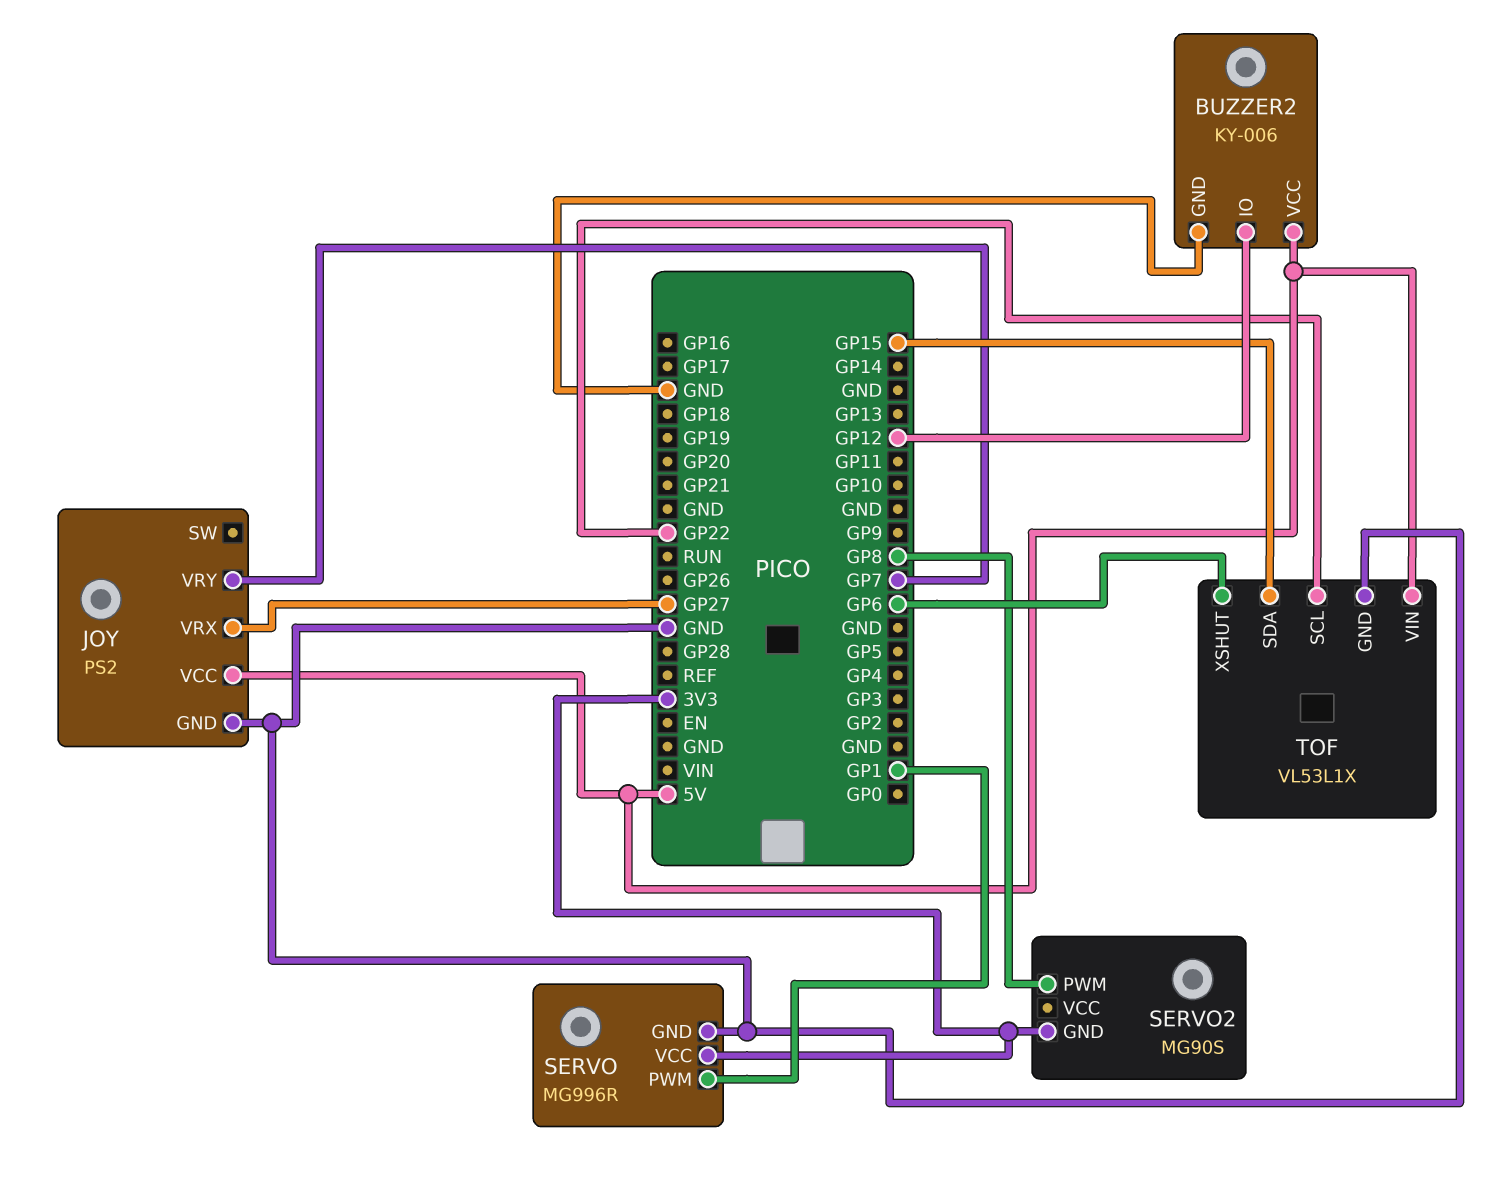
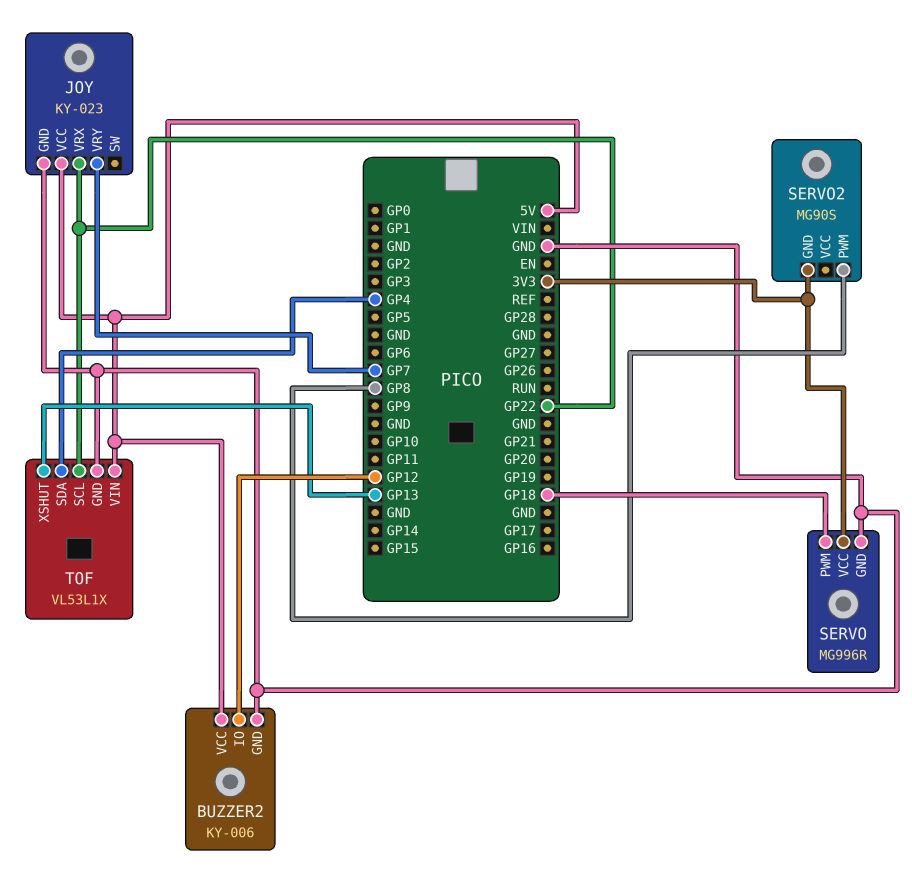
JOY: PS2 -> KY-023
JOY pin VRX: GP27 -> GP22
SERVO pin PWM: GP1 -> GP18
TOF pin SDA: GP15 -> GP4
TOF pin XSHUT: GP6 -> GP13

